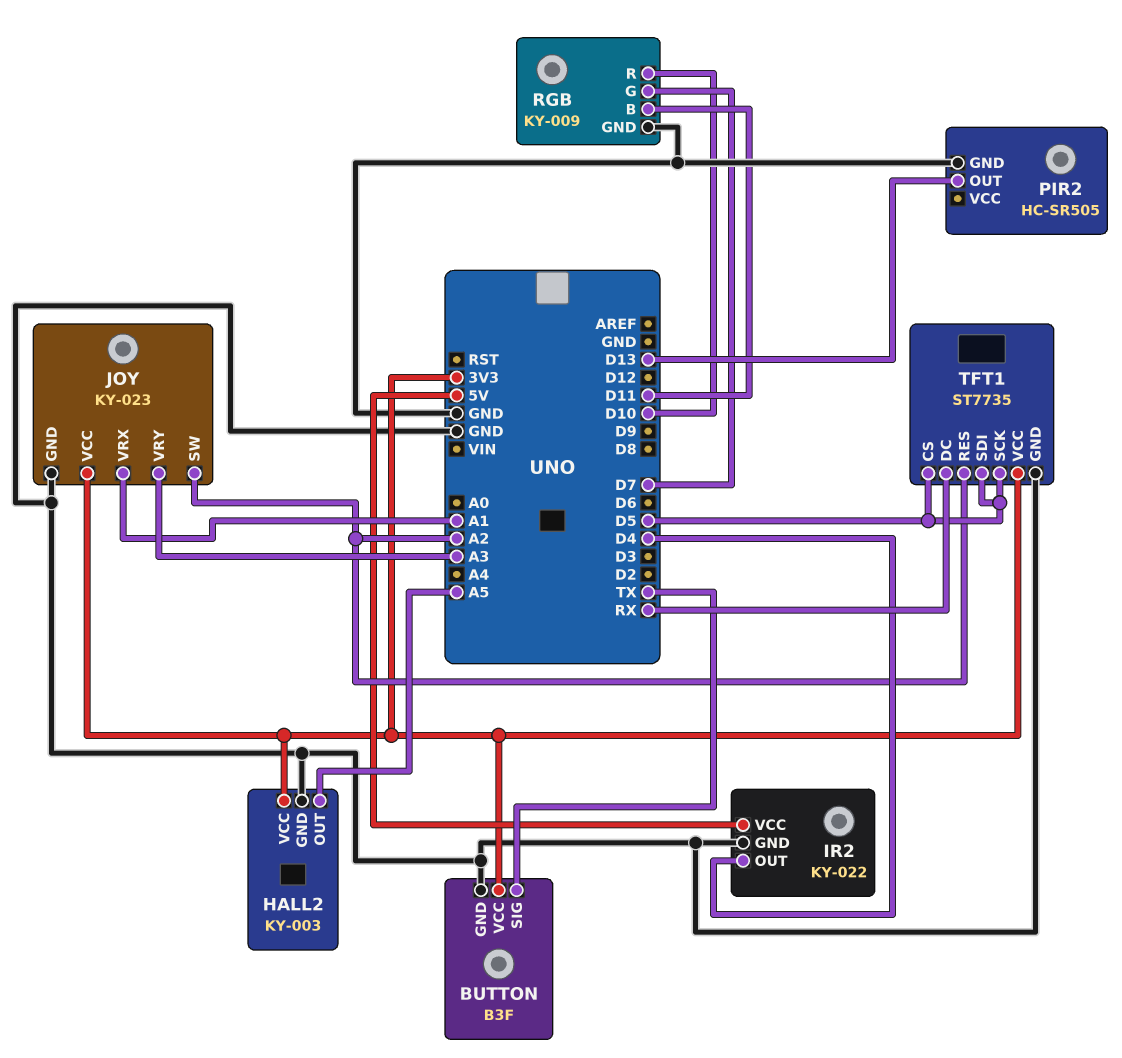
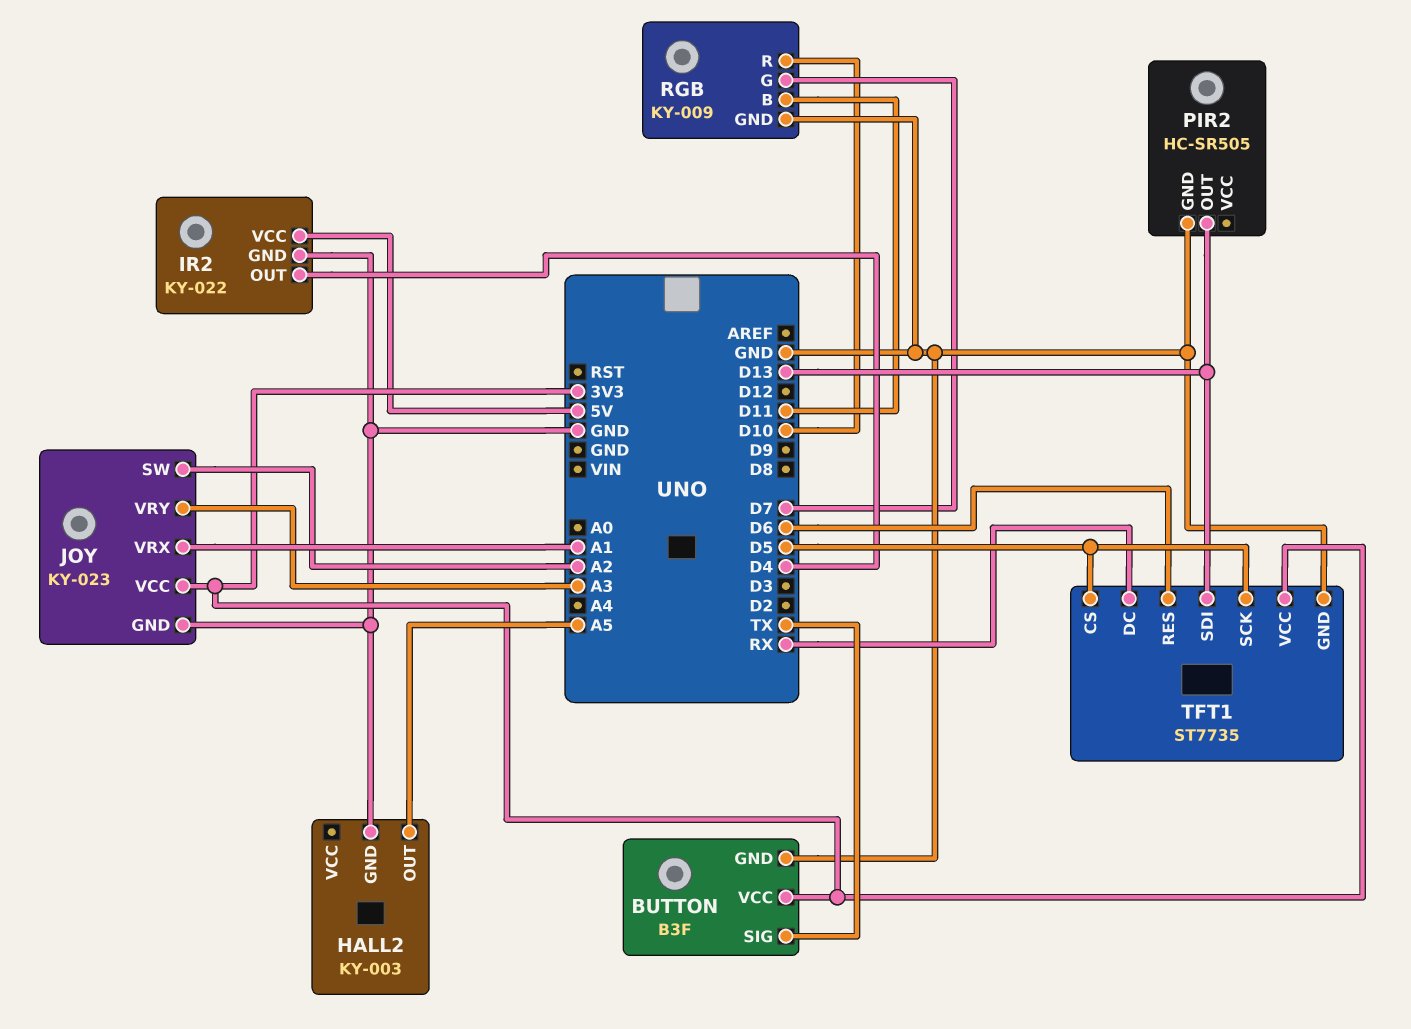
HALL2 pin VCC: 3V3 -> none
TFT1 pin RES: A2 -> D6
TFT1 pin SDI: D5 -> D13

